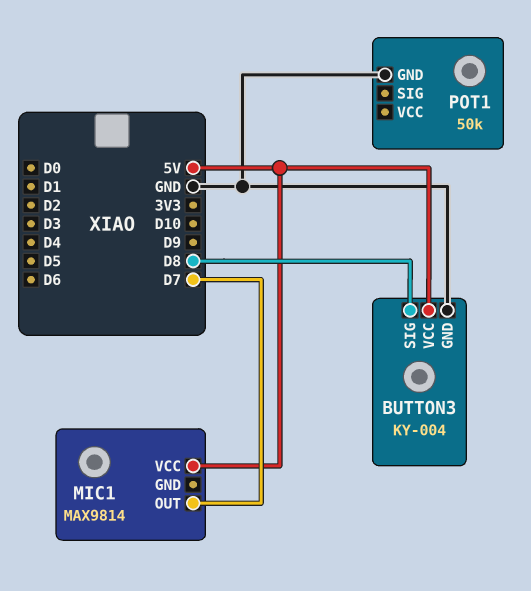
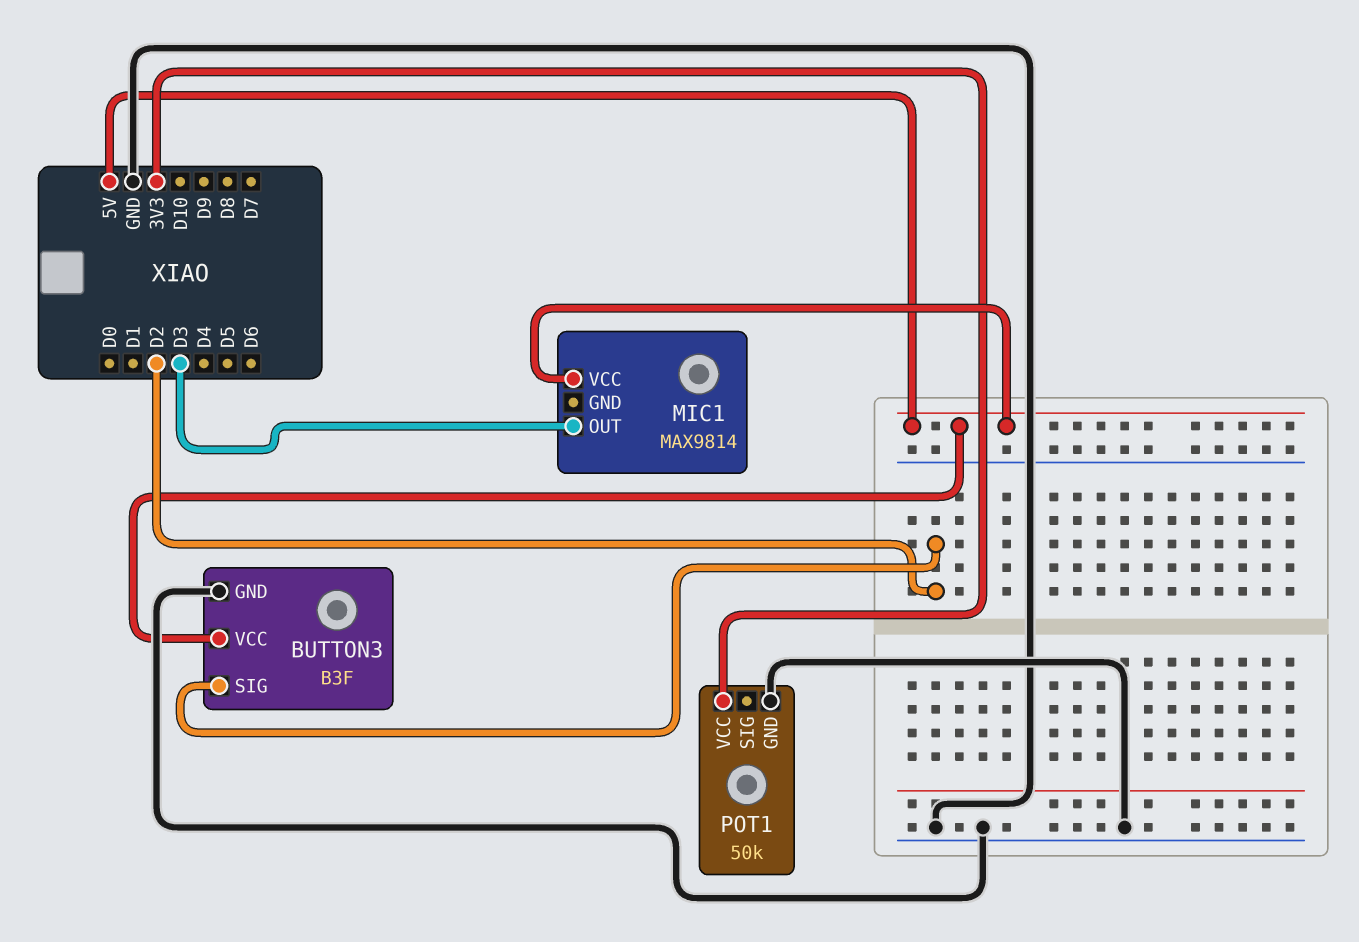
BUTTON3: KY-004 -> B3F
BUTTON3 pin SIG: D8 -> D2
MIC1 pin OUT: D7 -> D3
POT1 pin VCC: none -> 3V3

